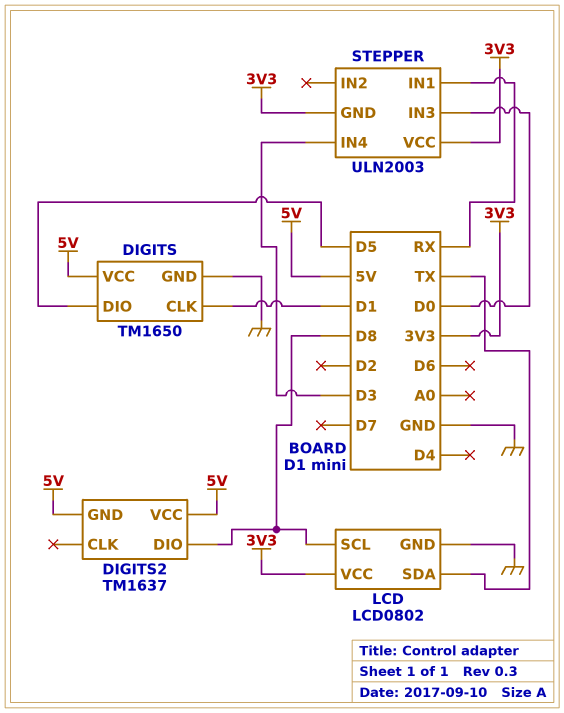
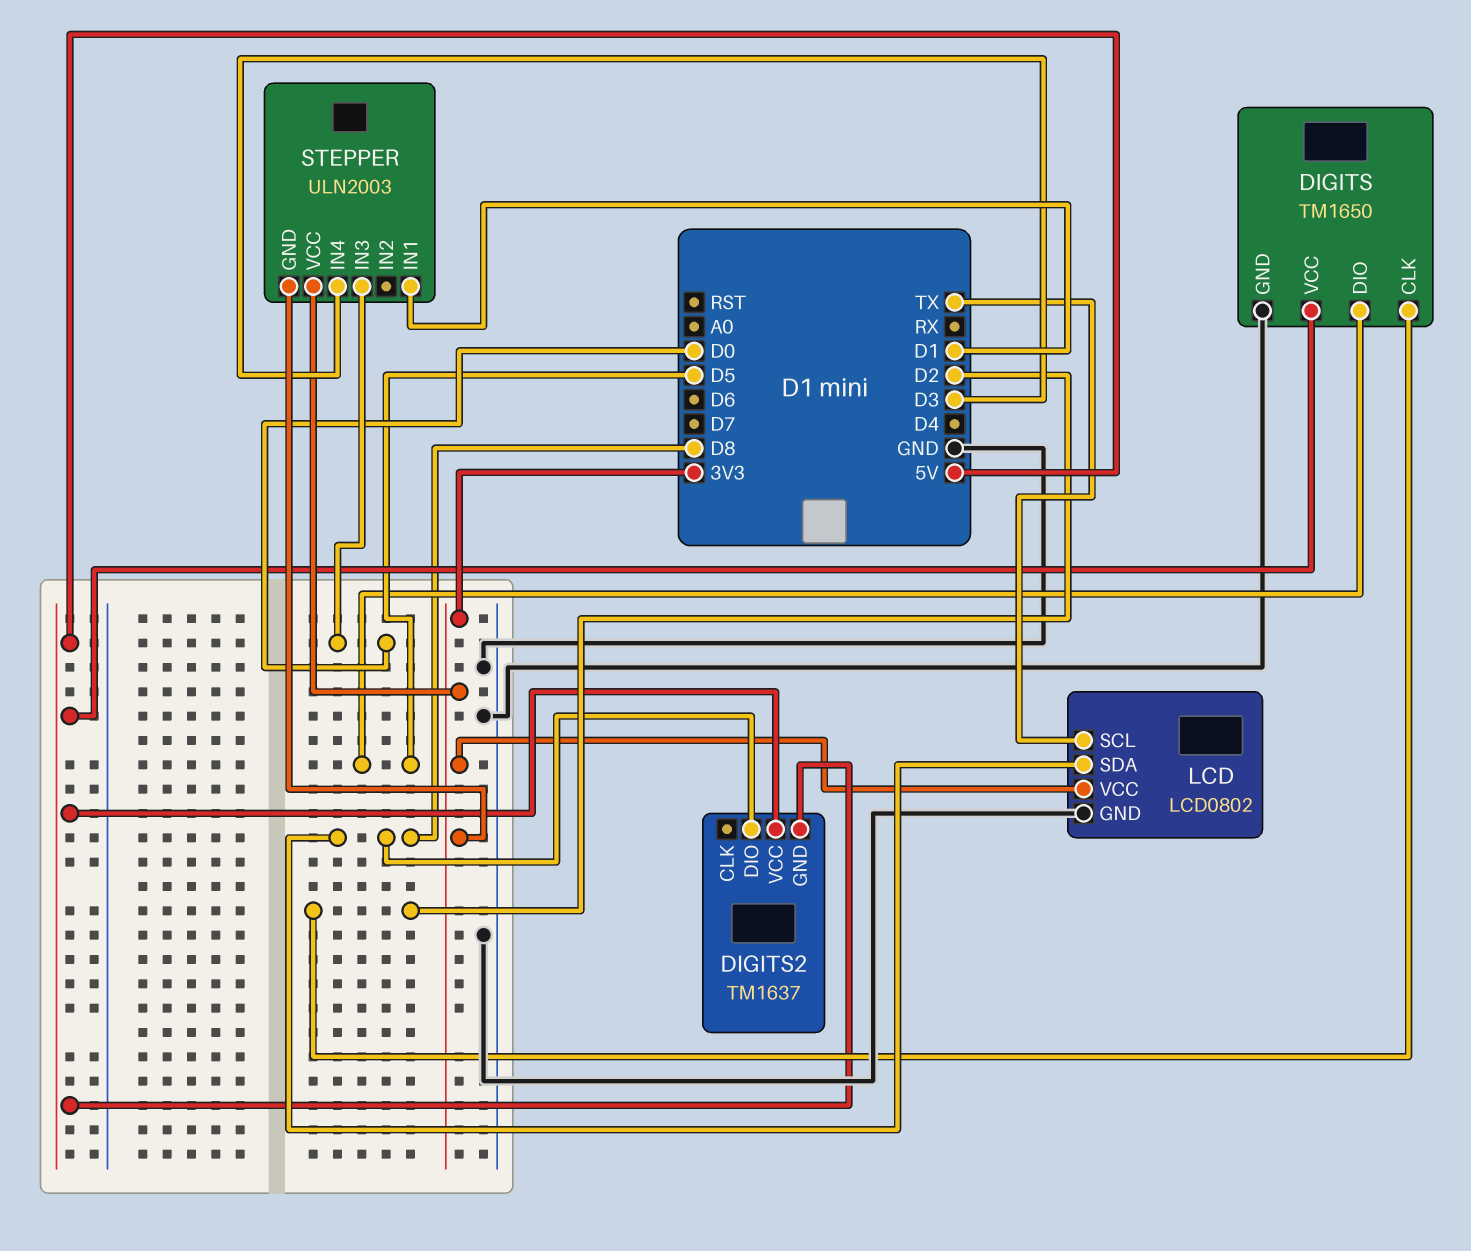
DIGITS pin CLK: D1 -> D2
LCD pin SCL: D8 -> TX
LCD pin SDA: TX -> D8
STEPPER pin IN1: RX -> D1

